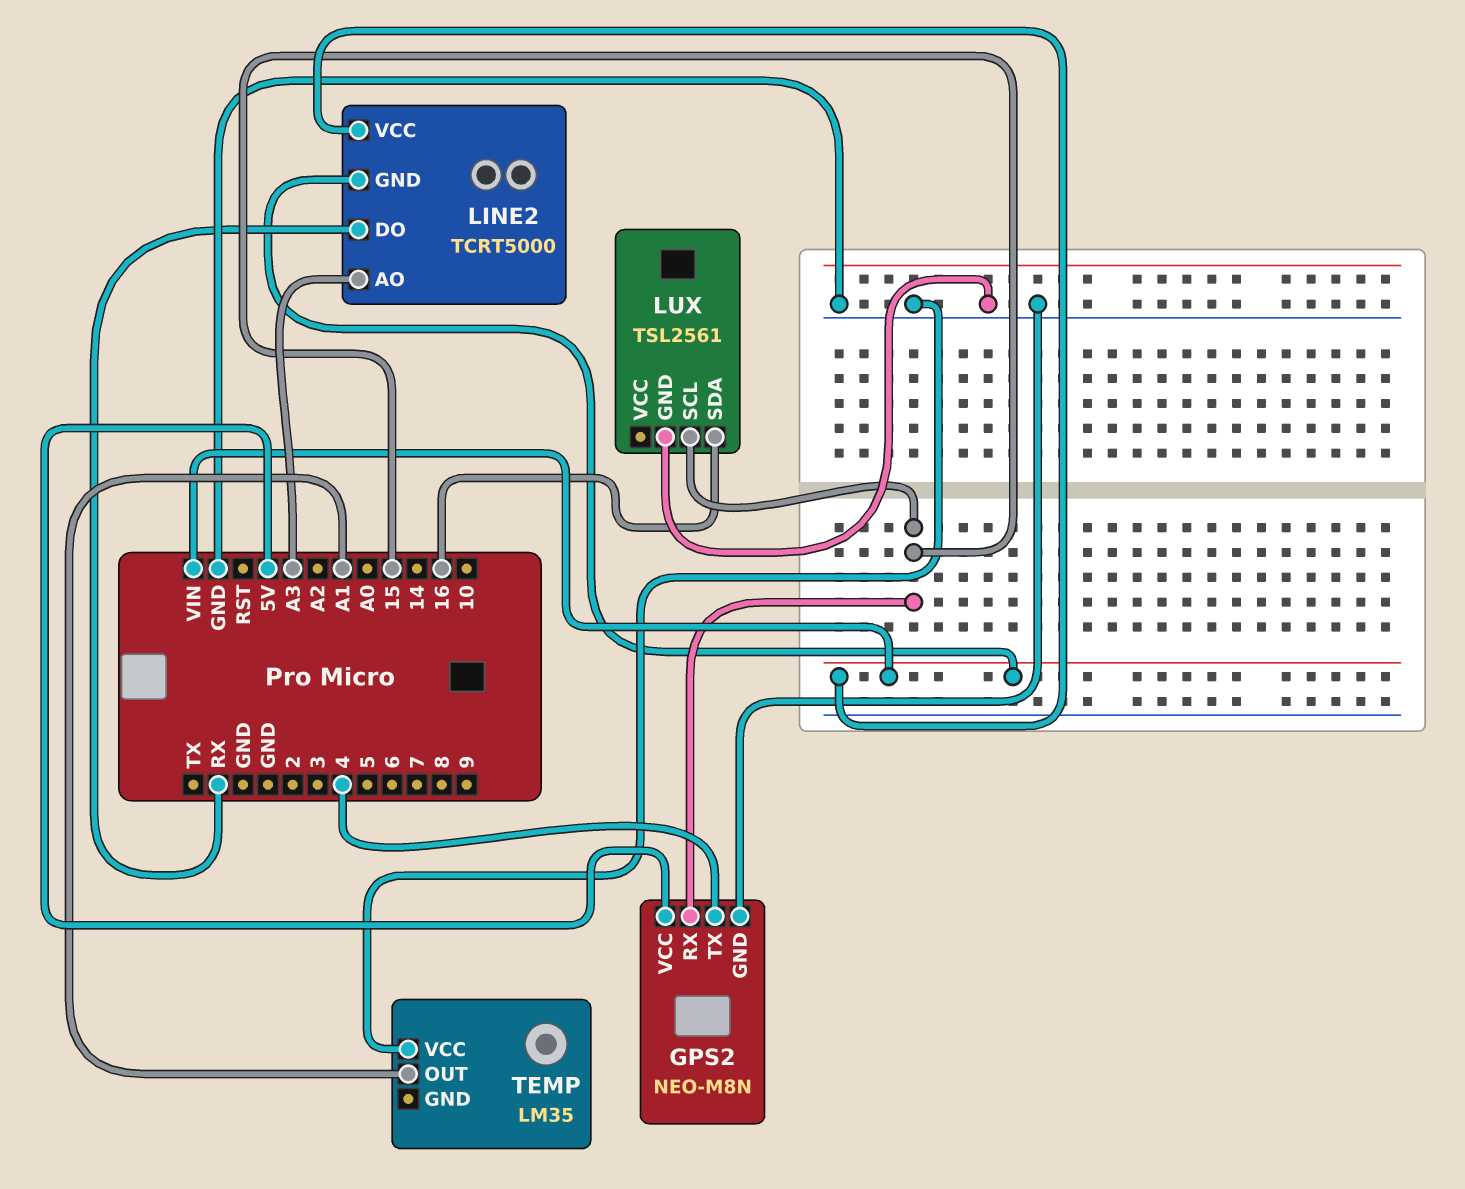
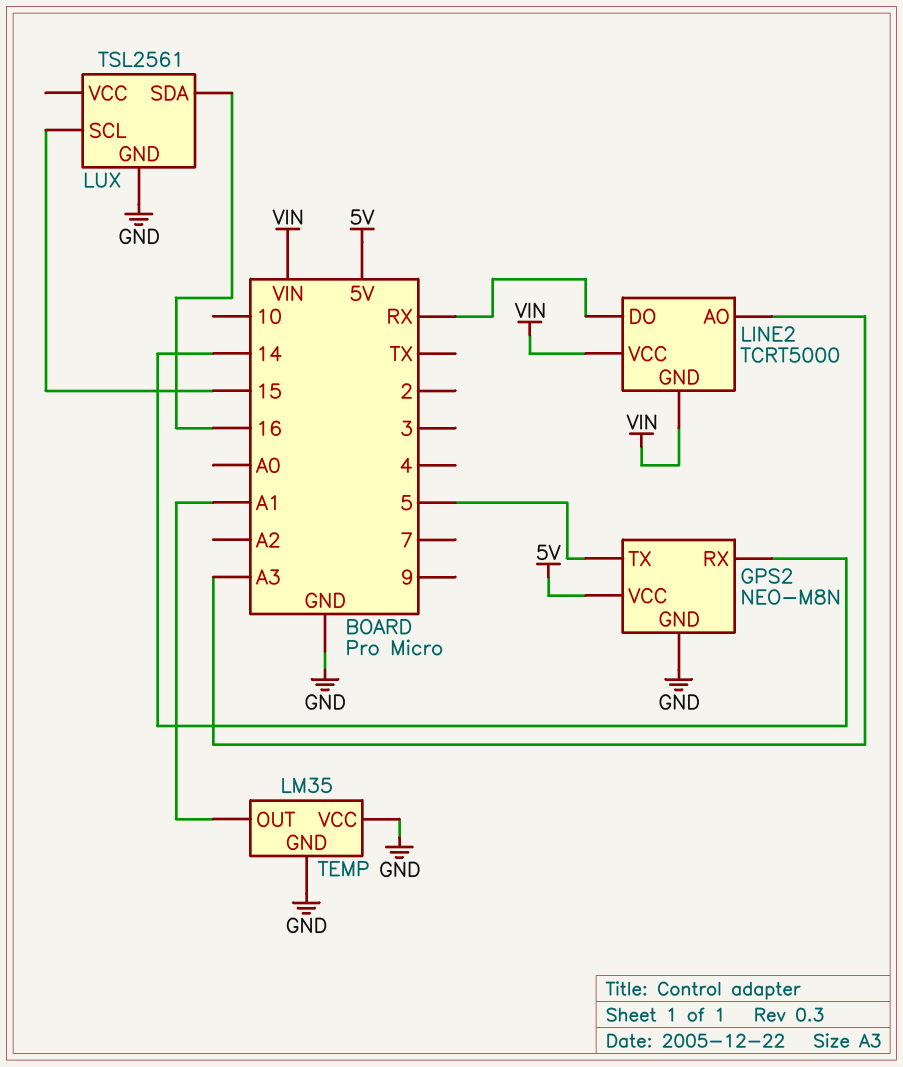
GPS2 pin RX: 15 -> 14
GPS2 pin TX: 4 -> 5
TEMP pin GND: none -> GND

